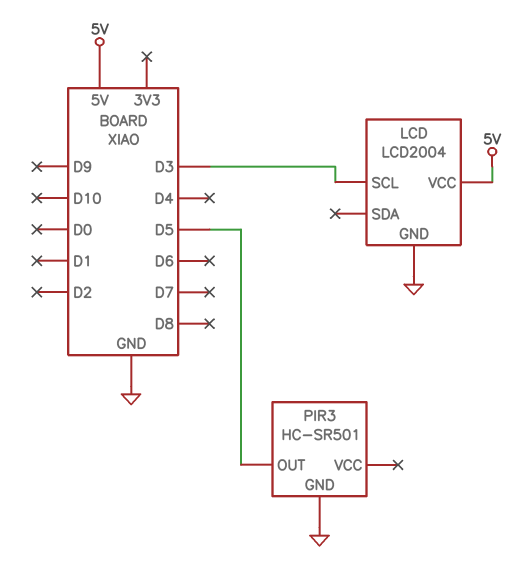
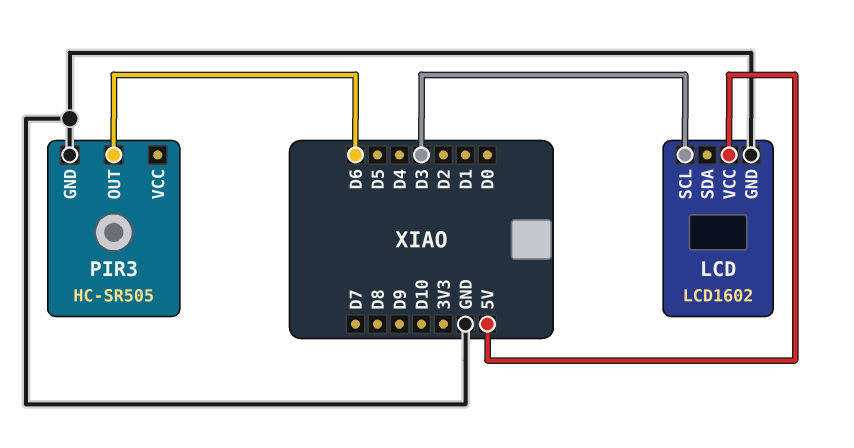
LCD: LCD2004 -> LCD1602
PIR3: HC-SR501 -> HC-SR505
PIR3 pin OUT: D5 -> D6

